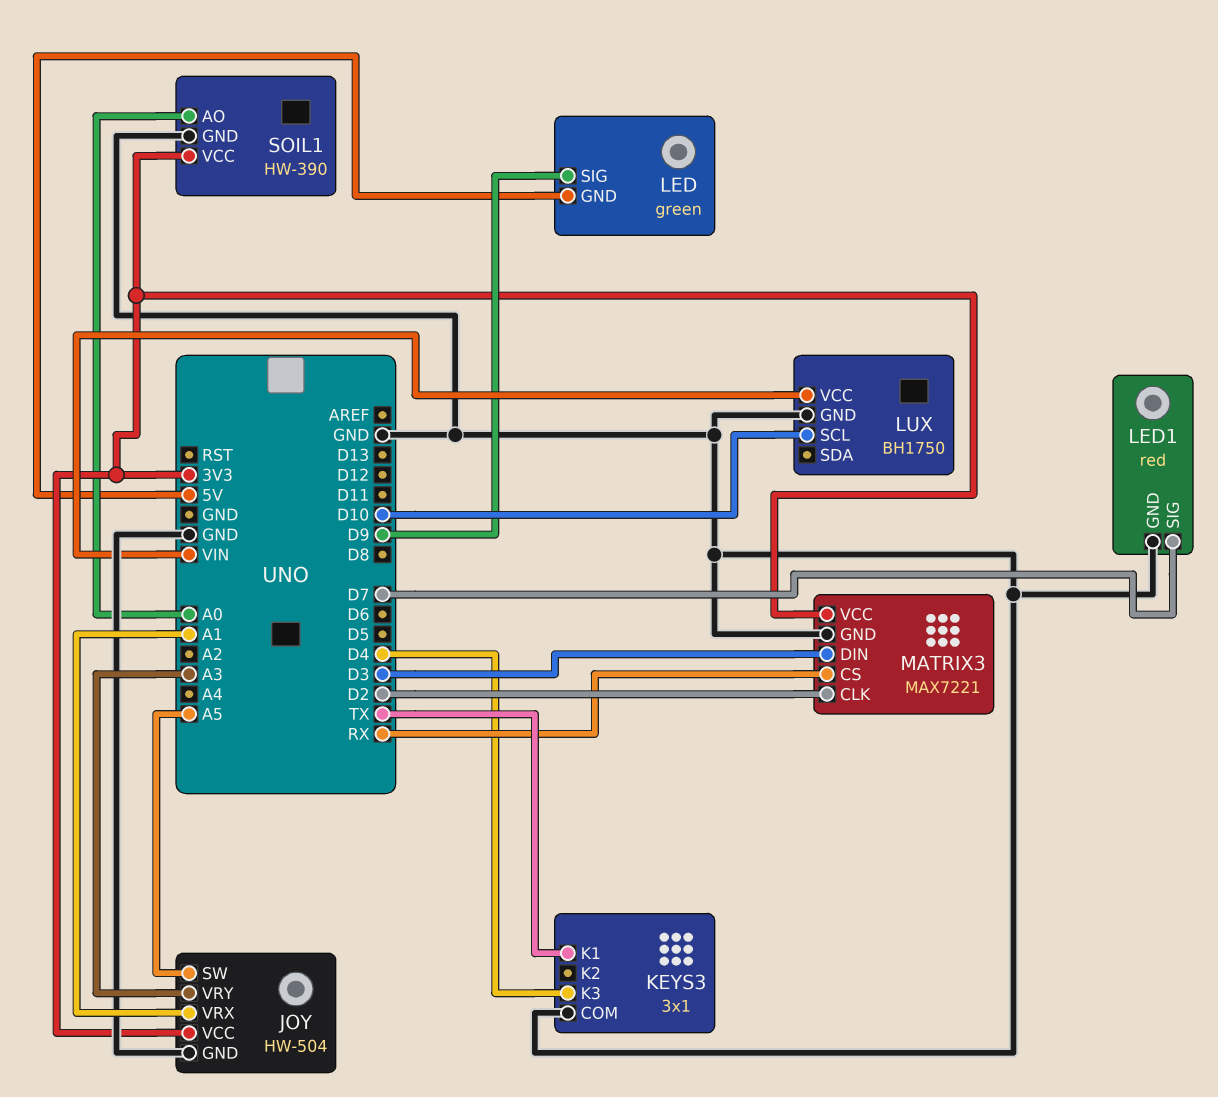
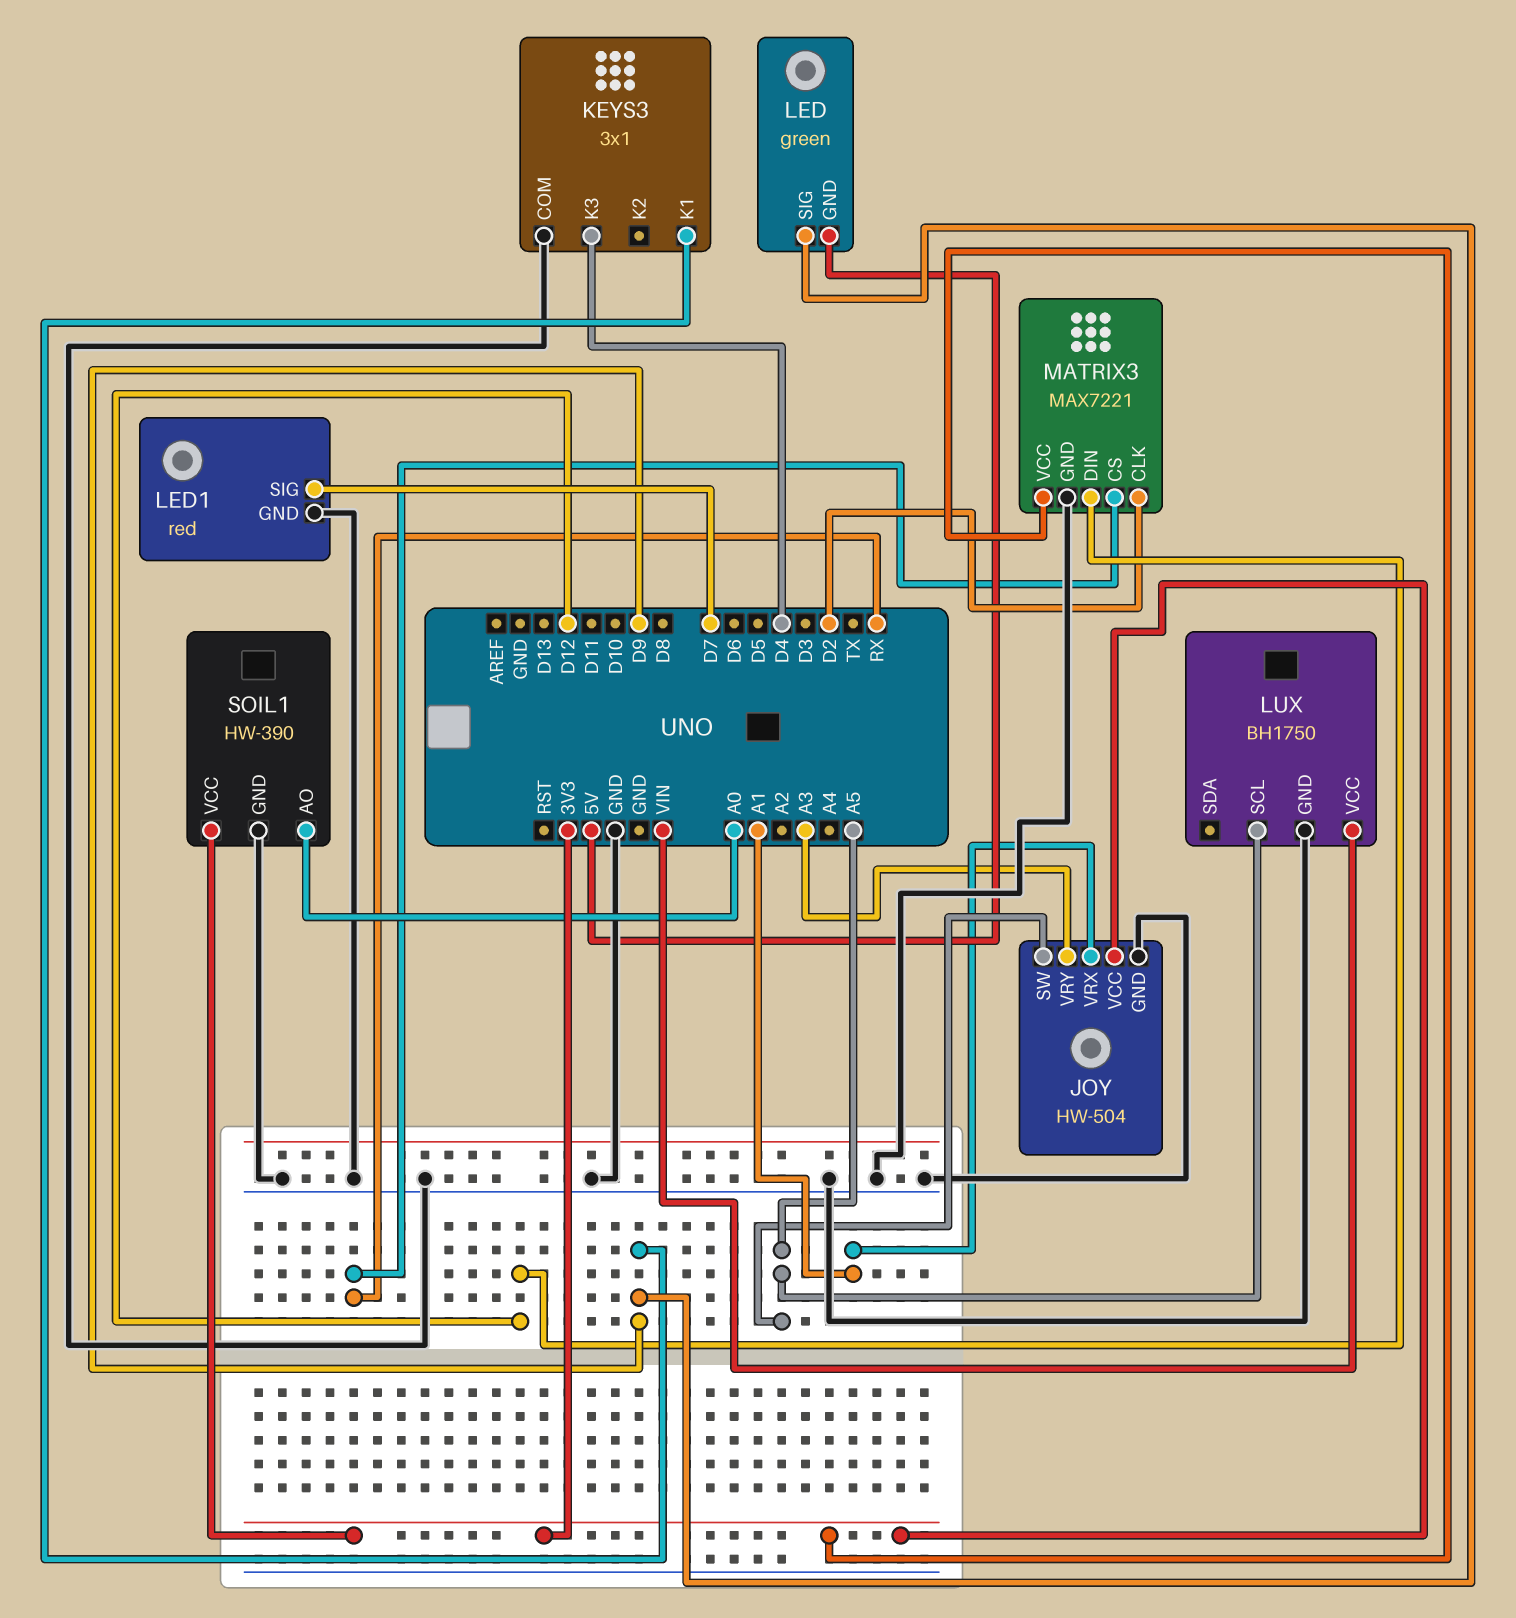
KEYS3 pin K1: TX -> D9
LUX pin SCL: D10 -> A5
MATRIX3 pin DIN: D3 -> D12

